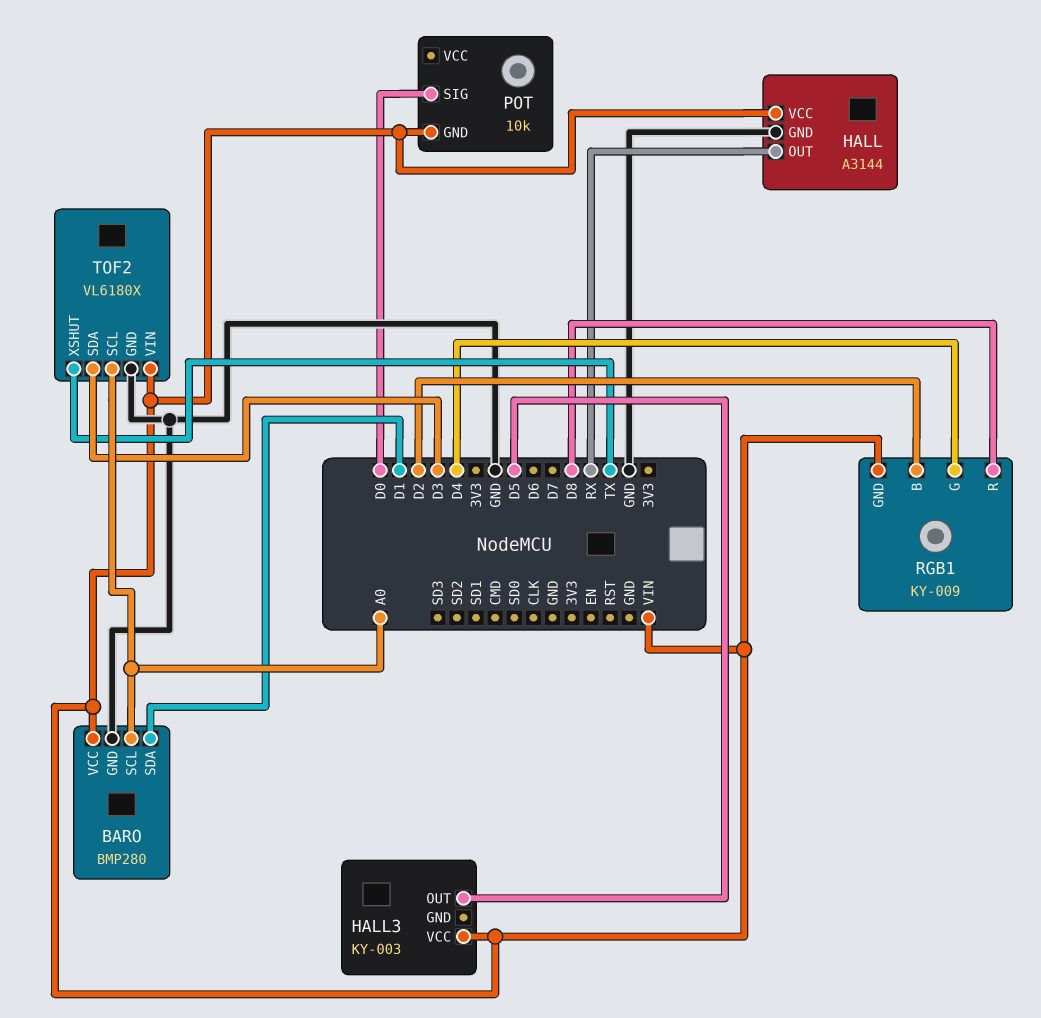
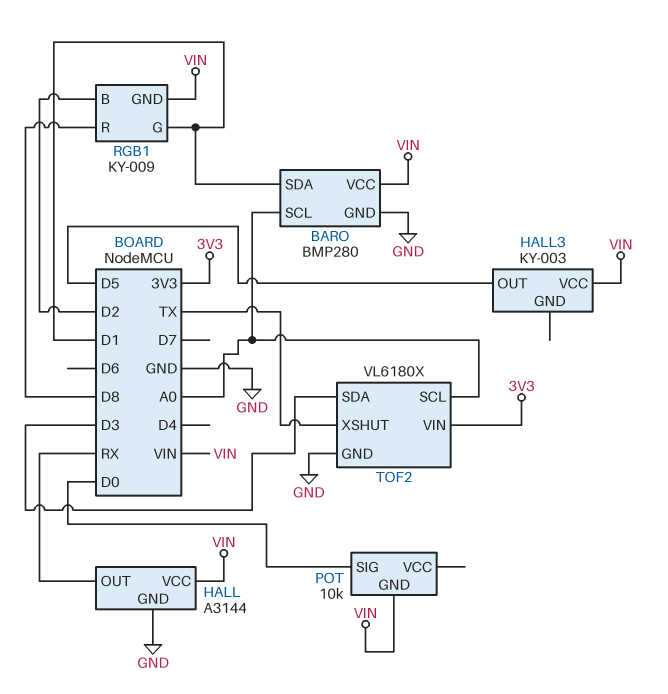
RGB1 pin G: D4 -> D1
TOF2 pin VIN: VIN -> 3V3

